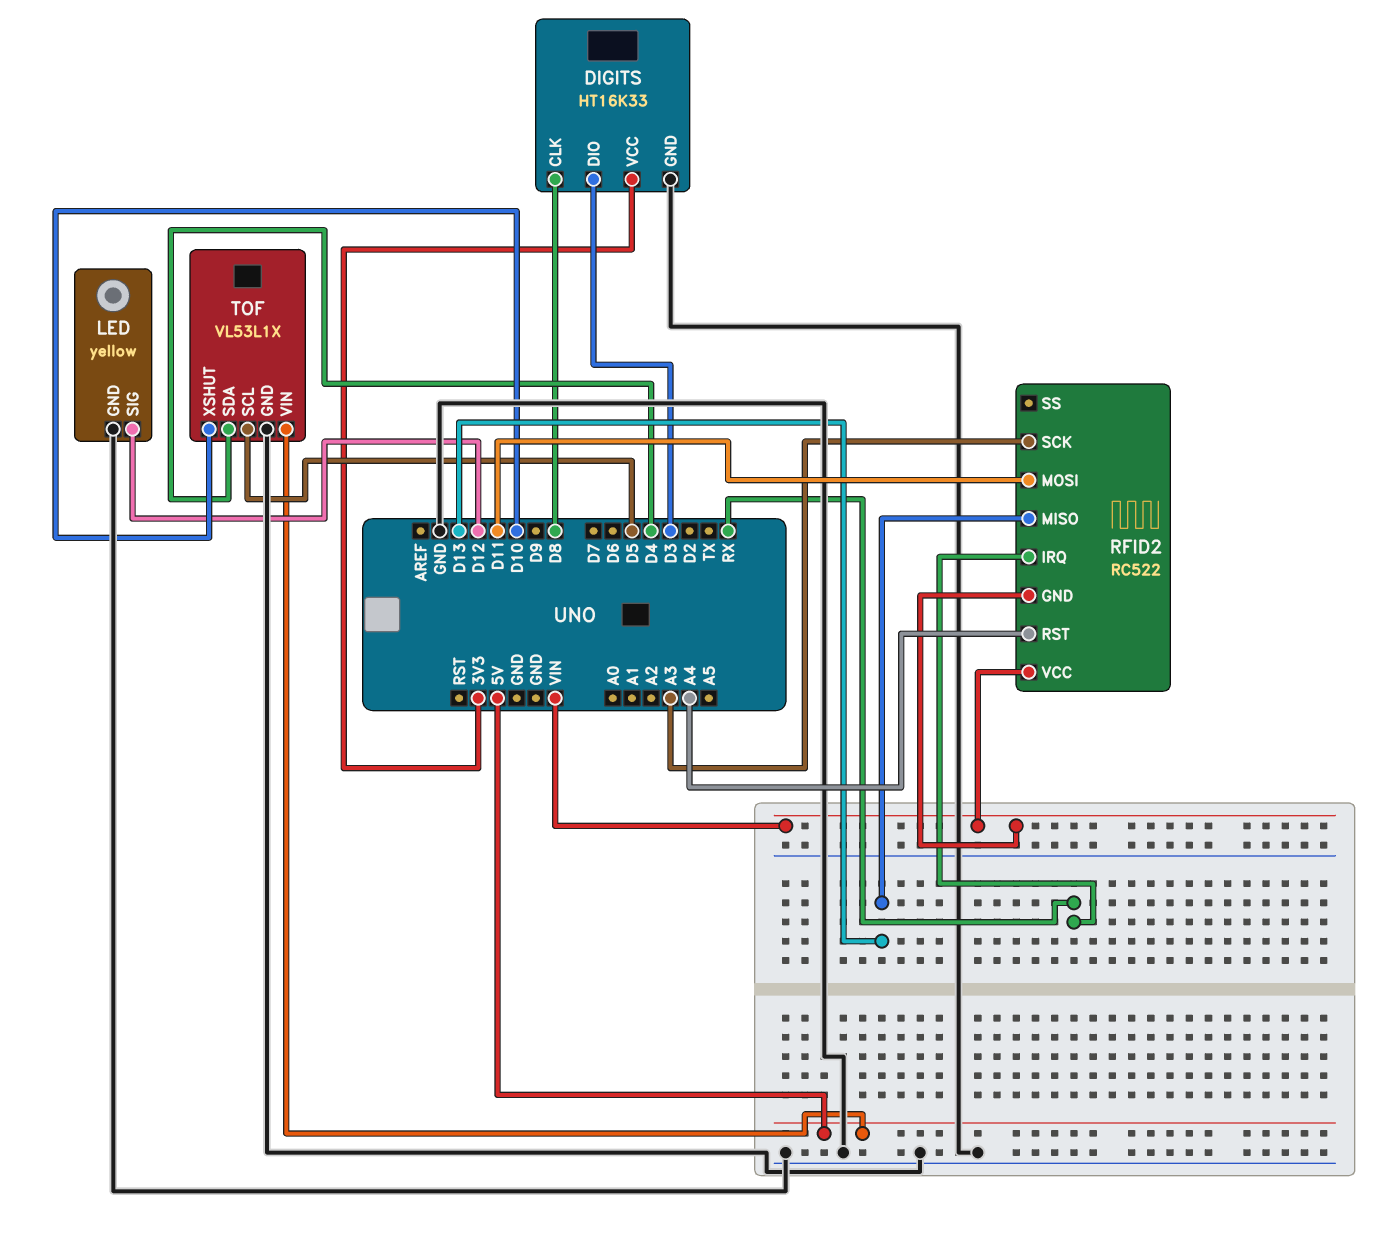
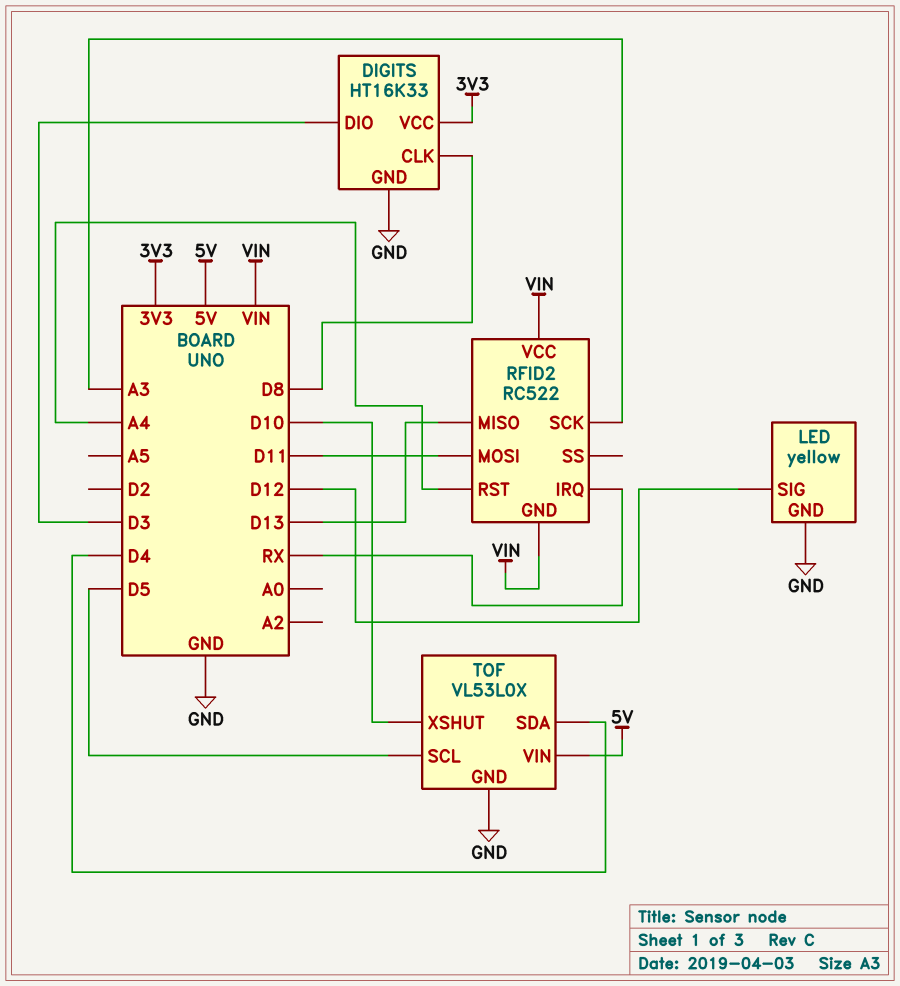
TOF: VL53L1X -> VL53L0X

